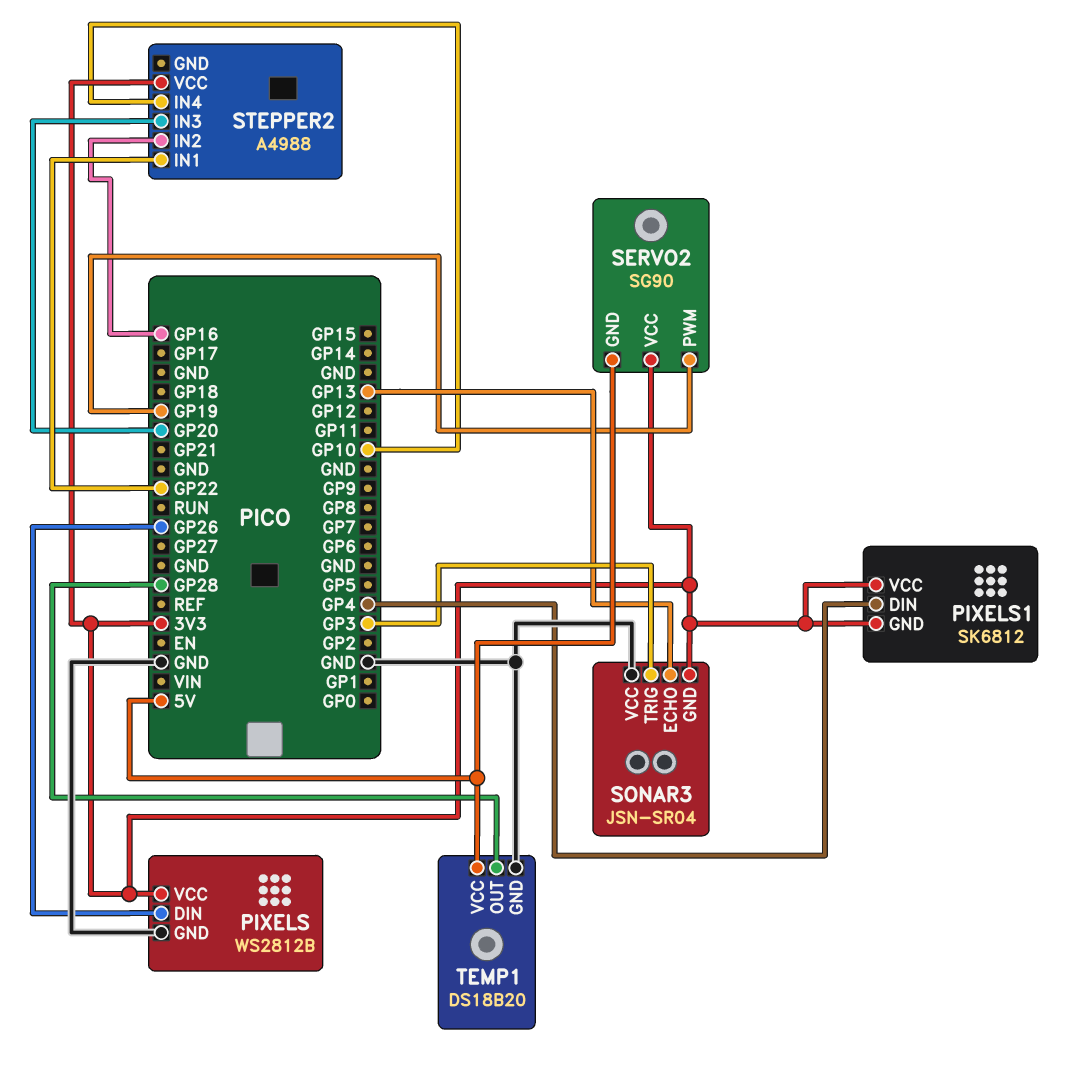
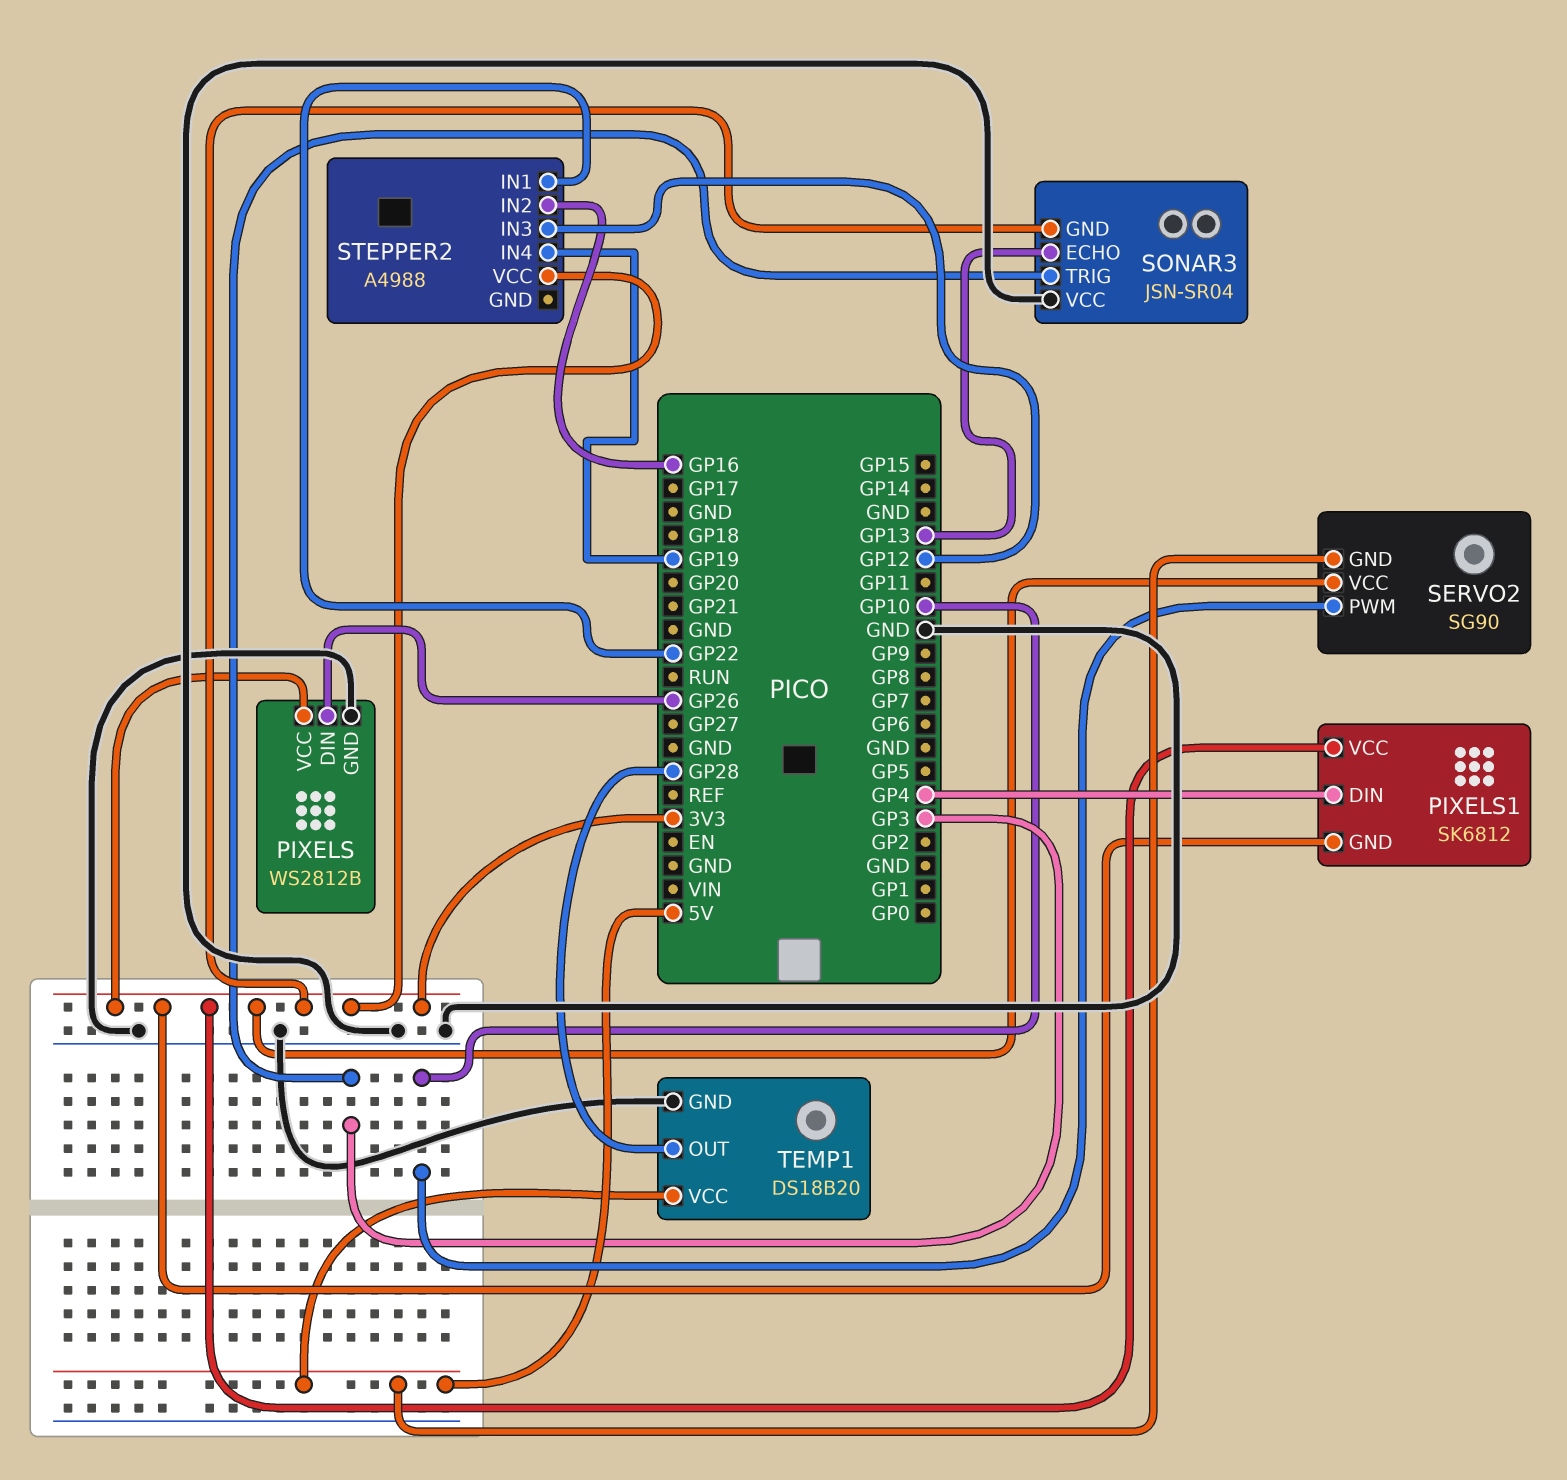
SERVO2 pin PWM: GP19 -> GP10
STEPPER2 pin IN3: GP20 -> GP12
STEPPER2 pin IN4: GP10 -> GP19

